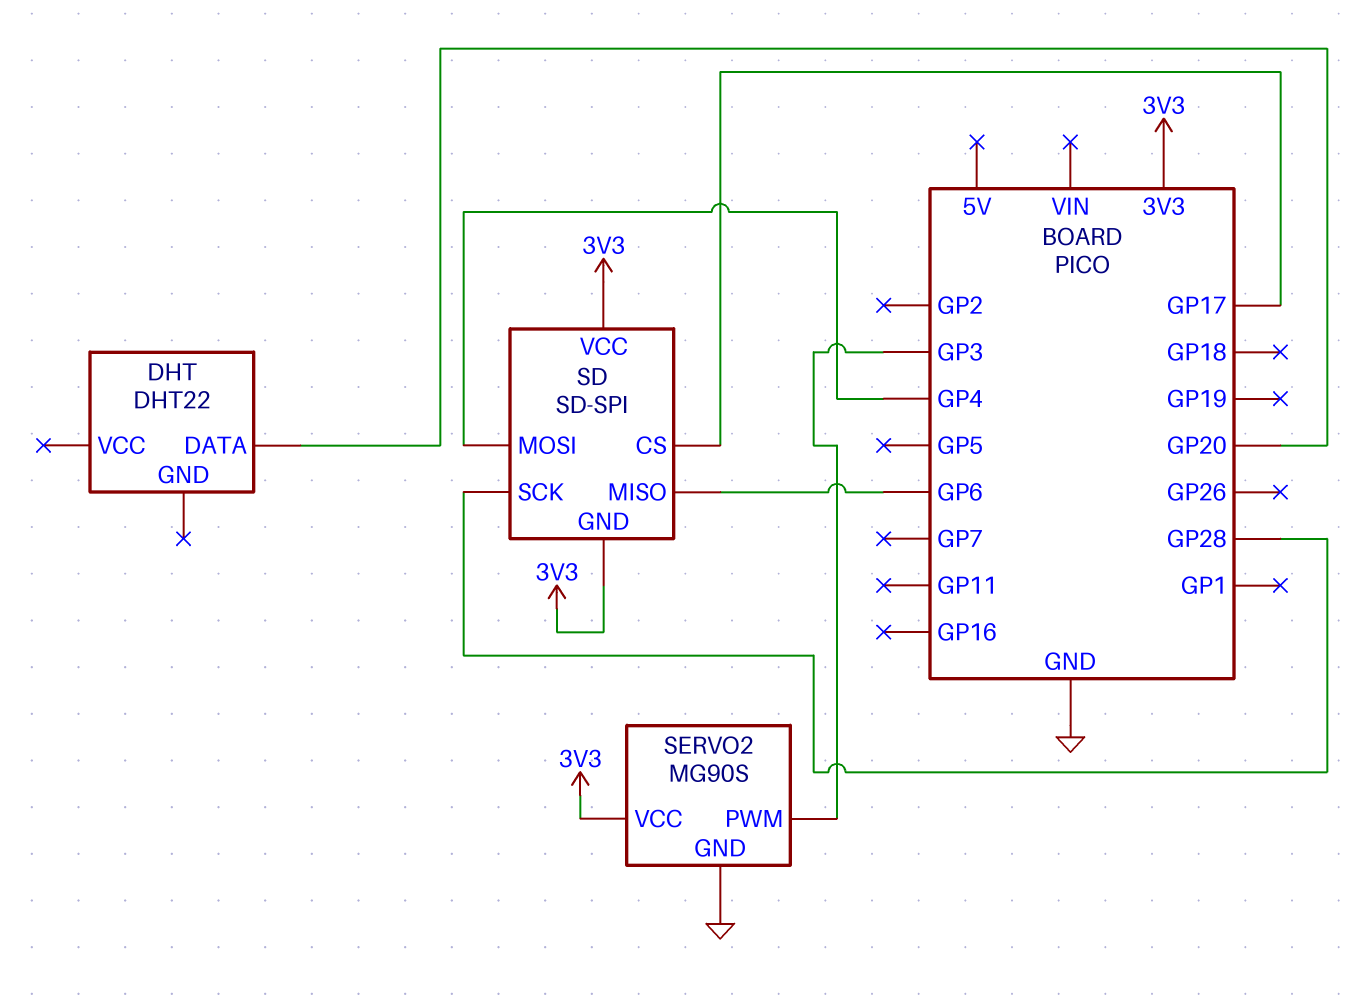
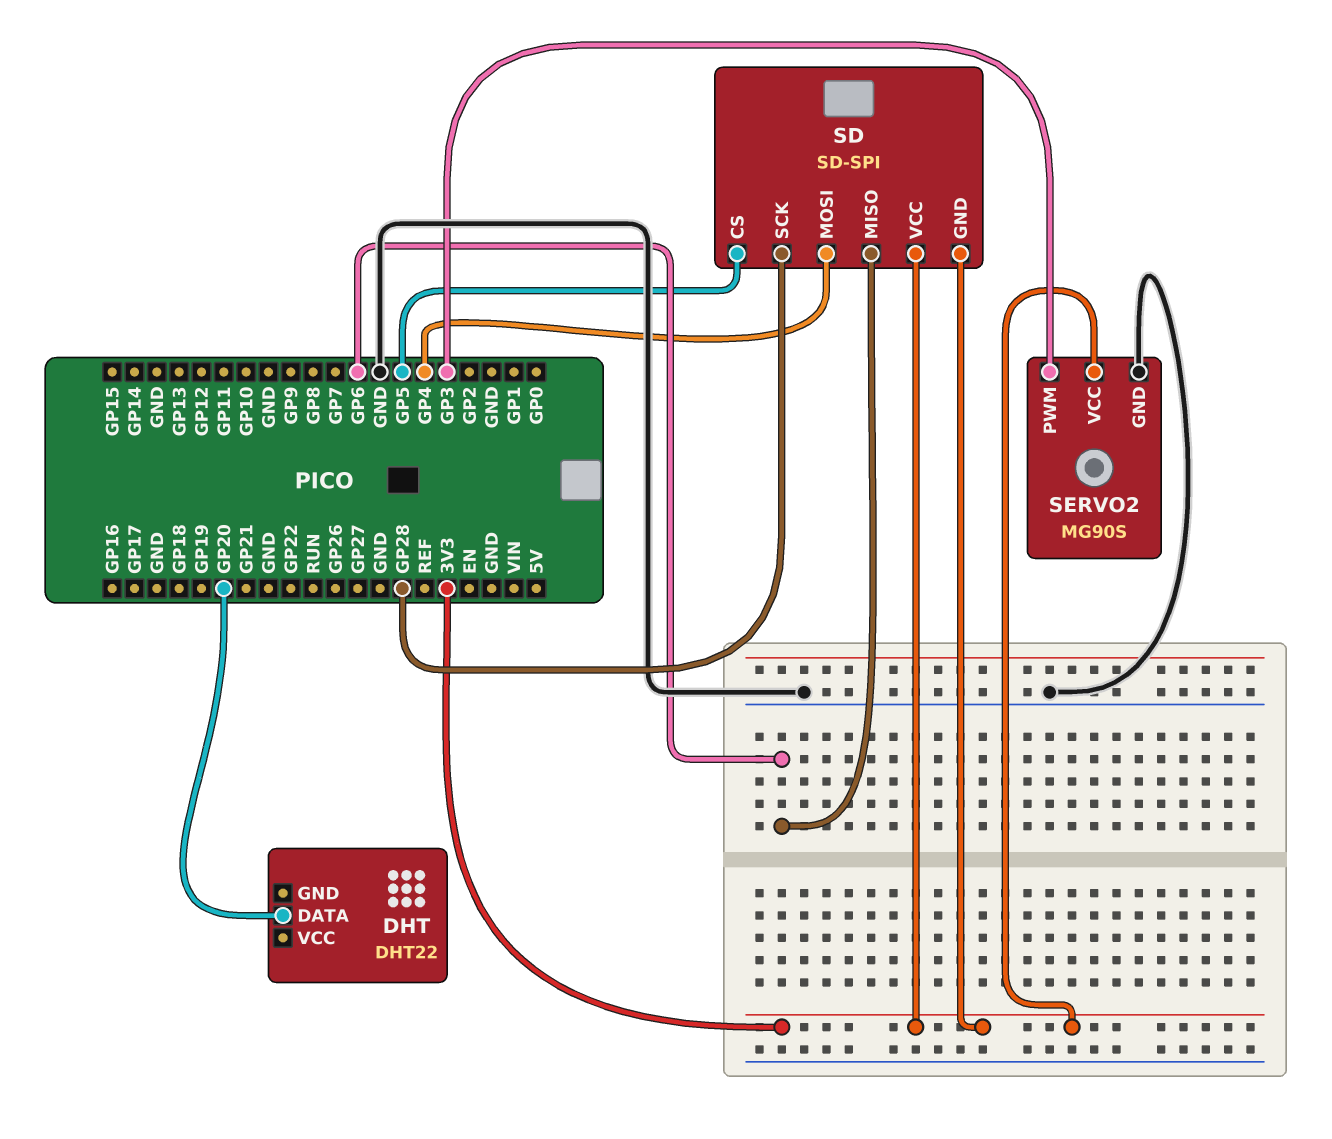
SD pin CS: GP17 -> GP5

